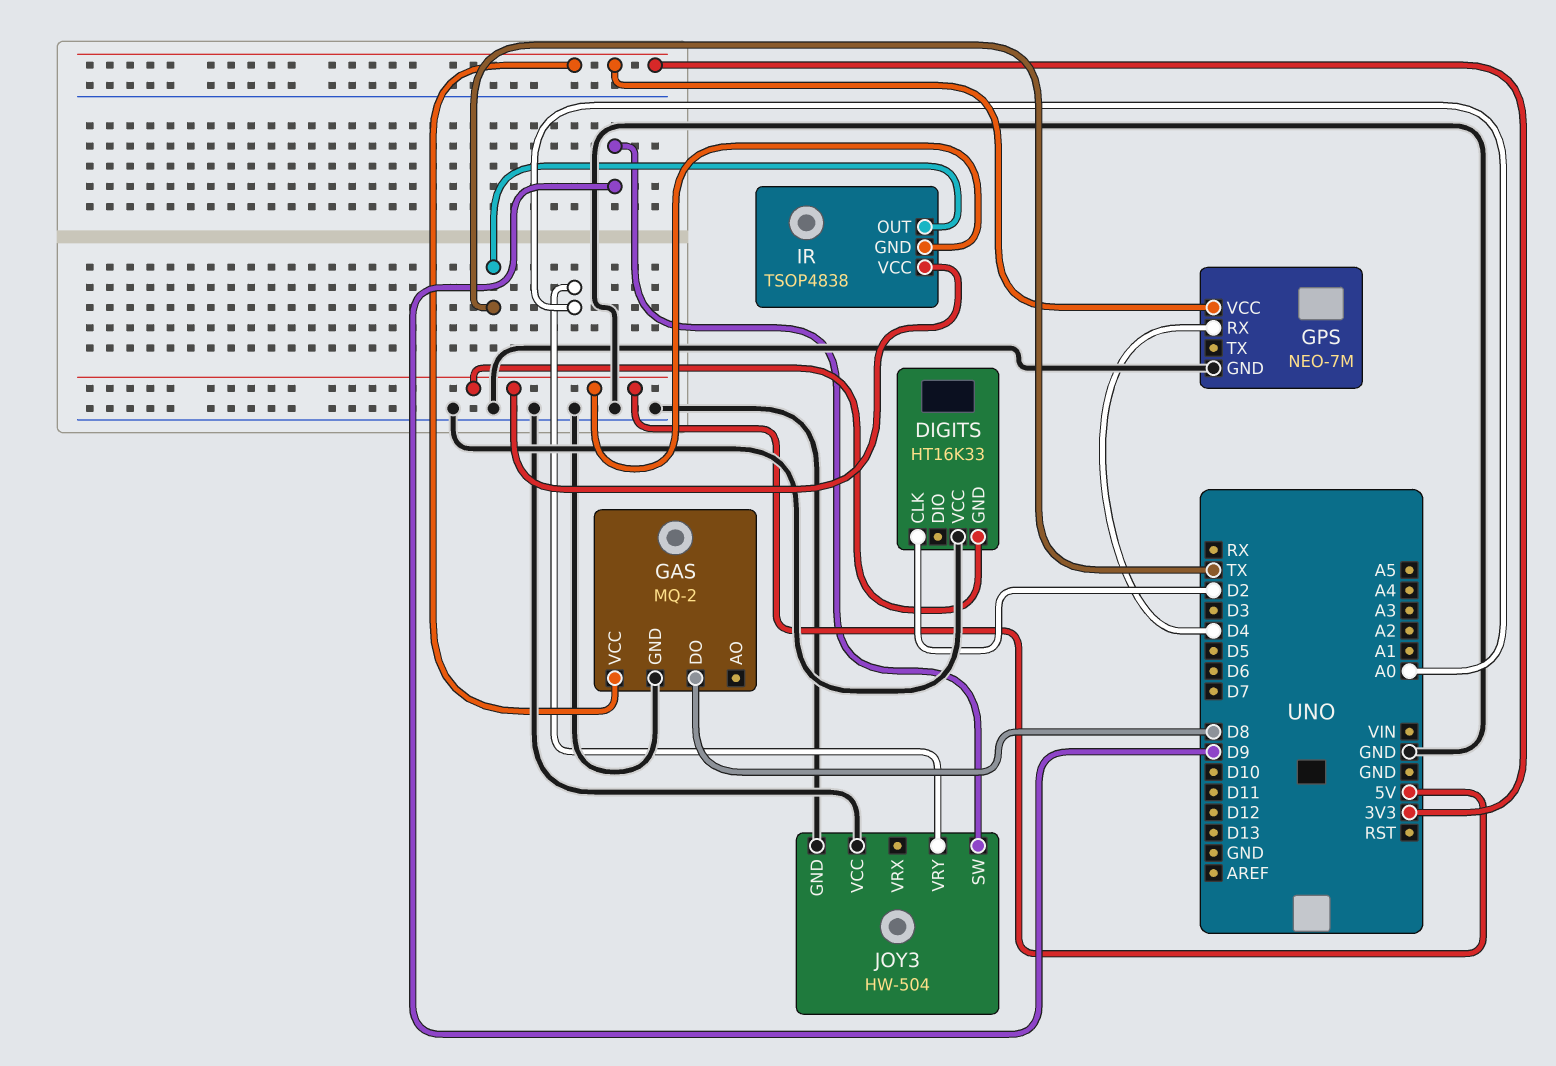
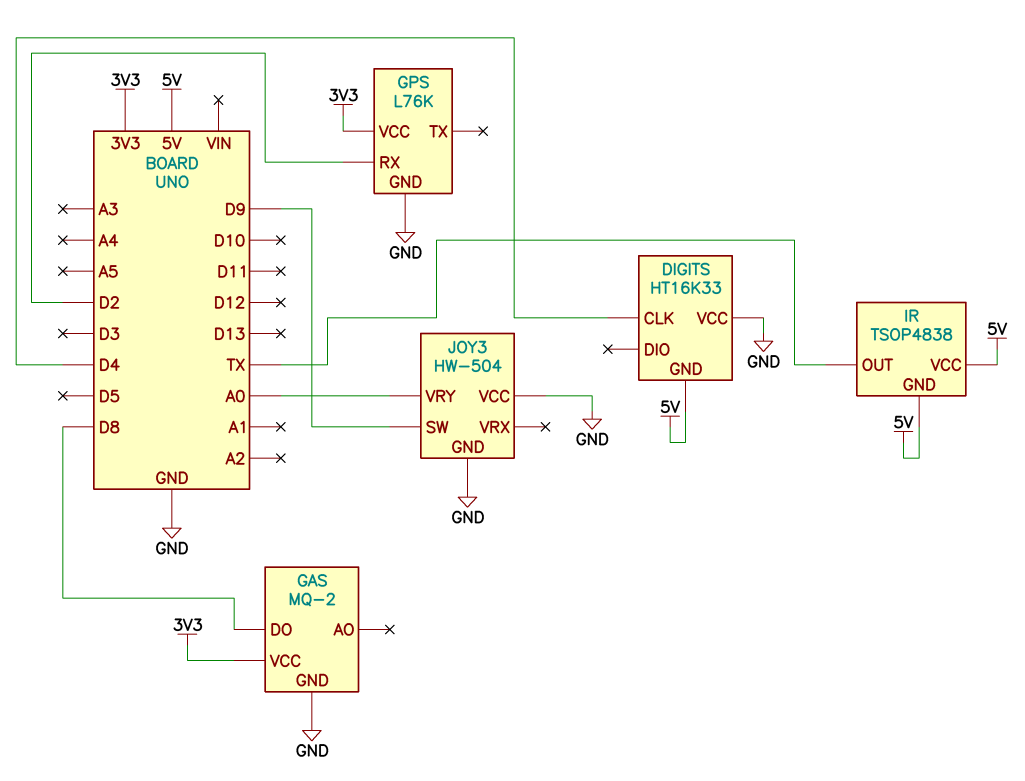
DIGITS pin CLK: D2 -> D4
GPS: NEO-7M -> L76K
GPS pin RX: D4 -> D2

